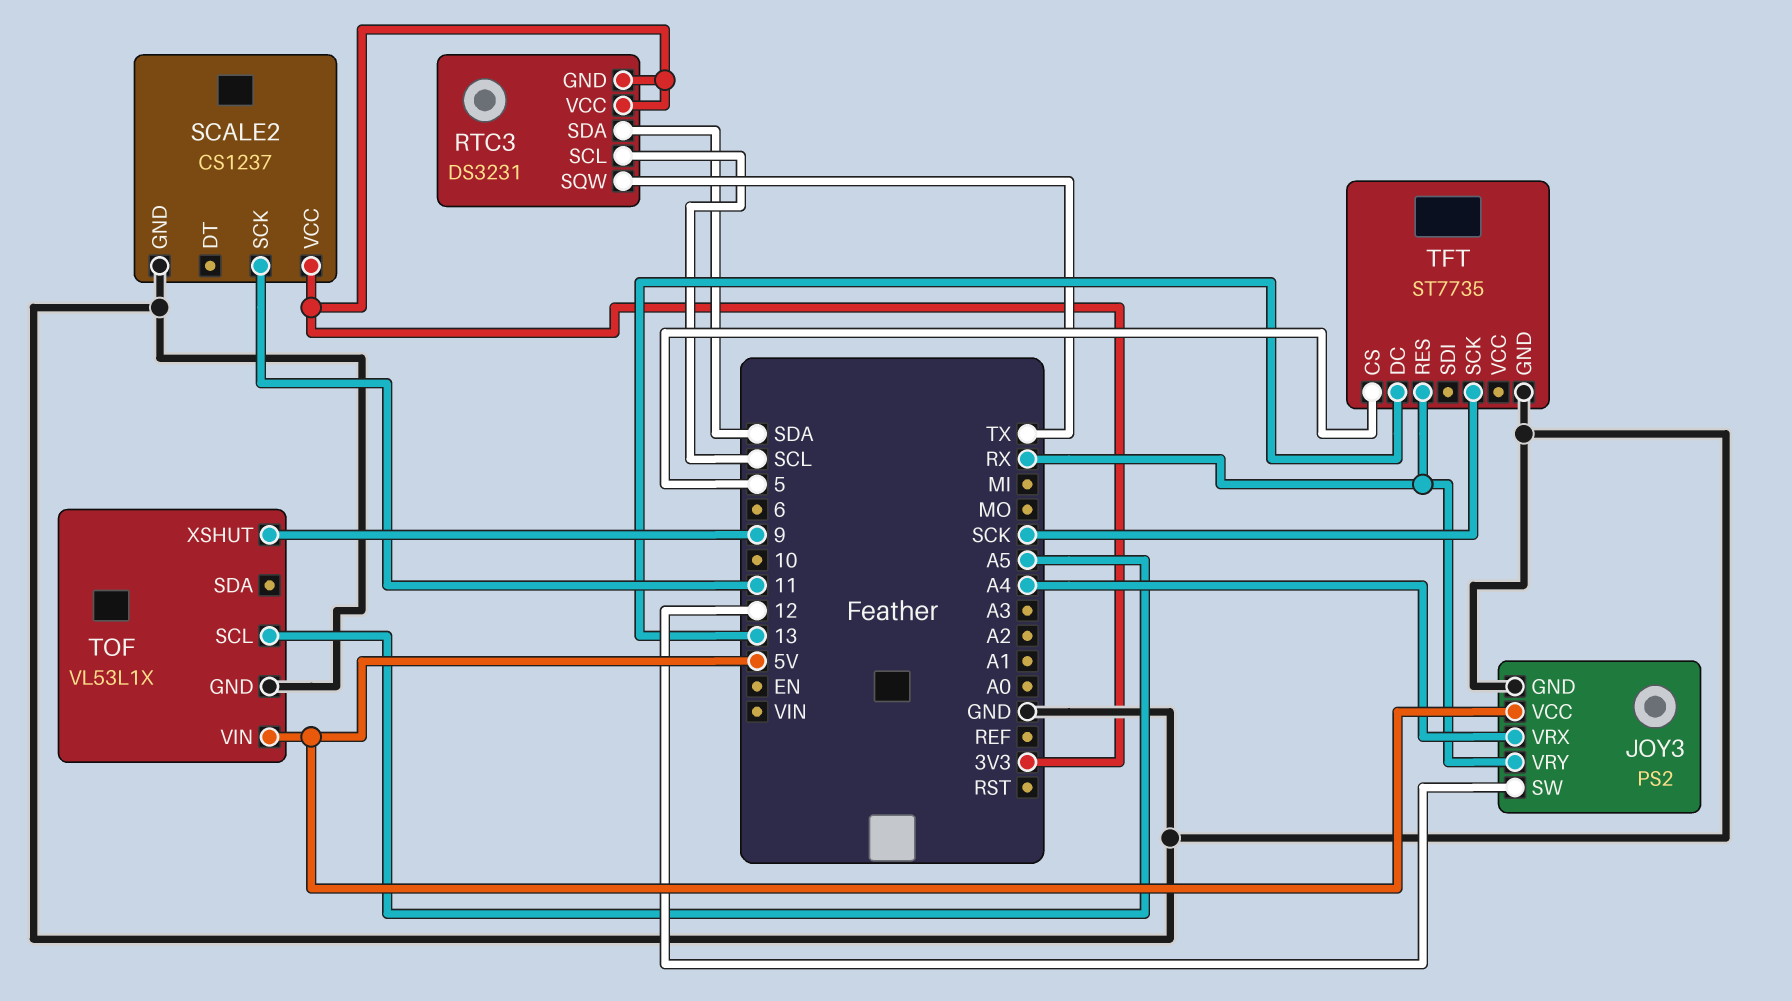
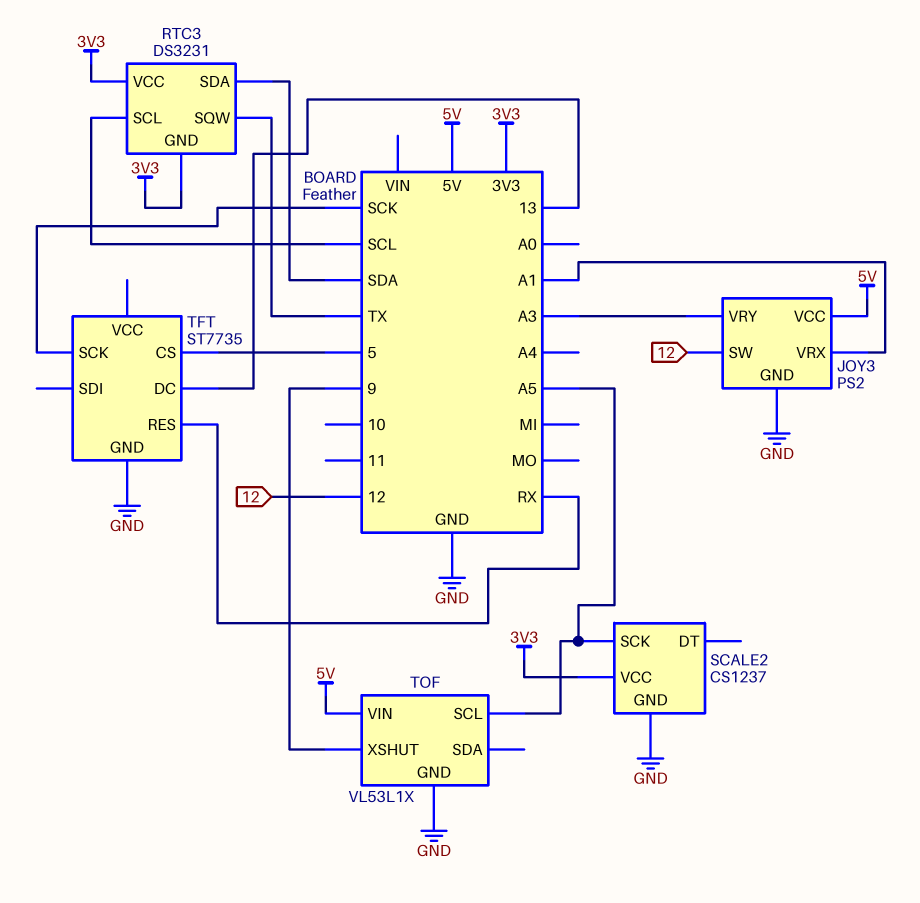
JOY3 pin VRX: A4 -> A1
JOY3 pin VRY: RX -> A3
SCALE2 pin SCK: 11 -> A5

